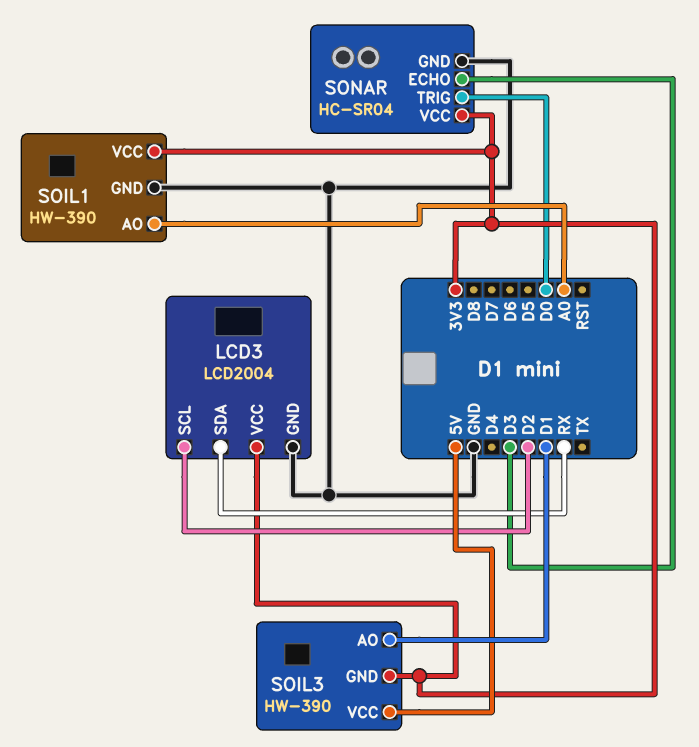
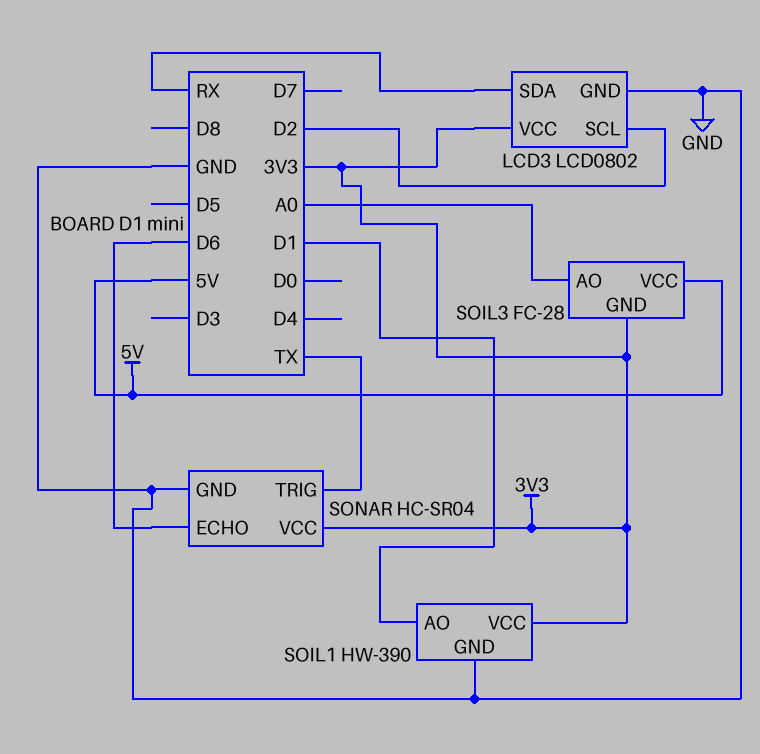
LCD3: LCD2004 -> LCD0802
SOIL1 pin AO: A0 -> D1
SOIL3: HW-390 -> FC-28
SOIL3 pin AO: D1 -> A0
SONAR pin ECHO: D3 -> D6
SONAR pin TRIG: D0 -> TX

